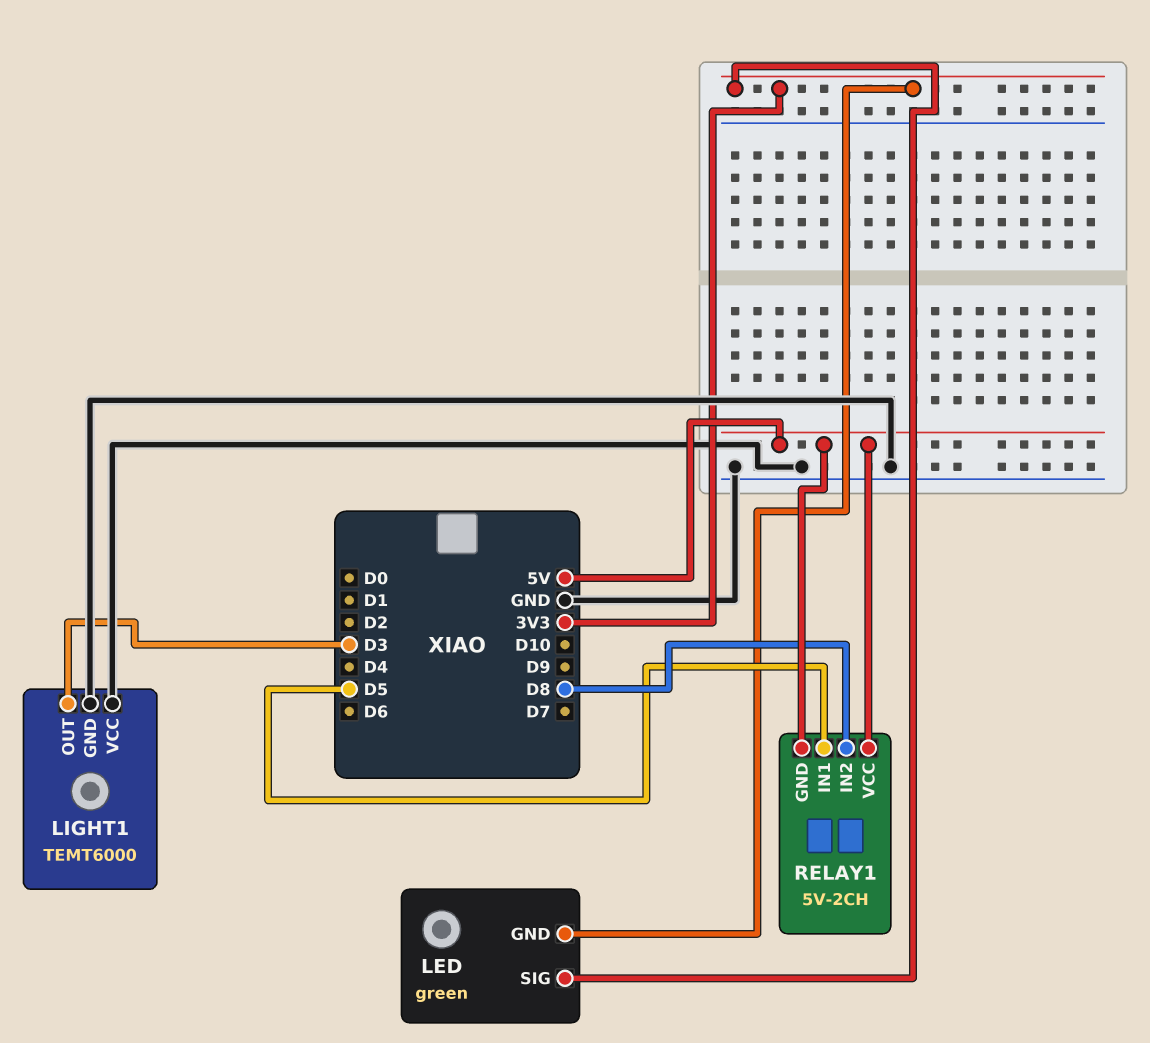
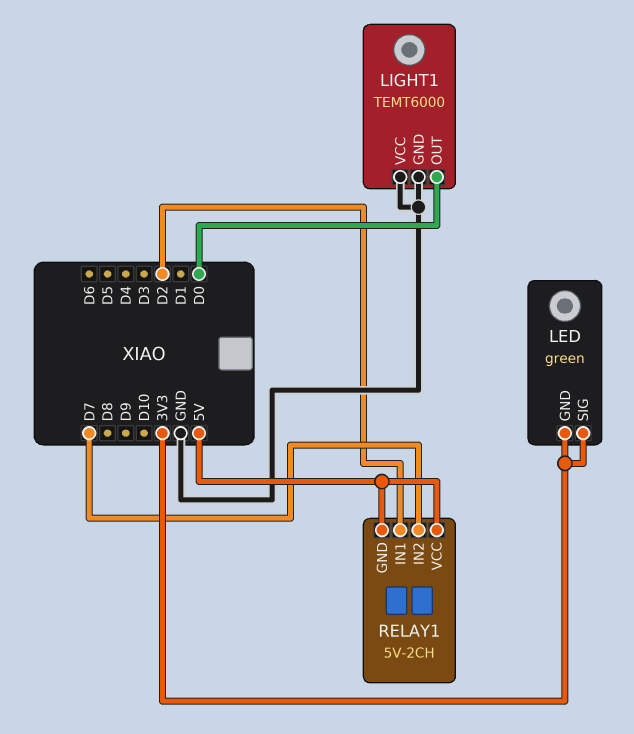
LIGHT1 pin OUT: D3 -> D0
RELAY1 pin IN1: D5 -> D2
RELAY1 pin IN2: D8 -> D7

